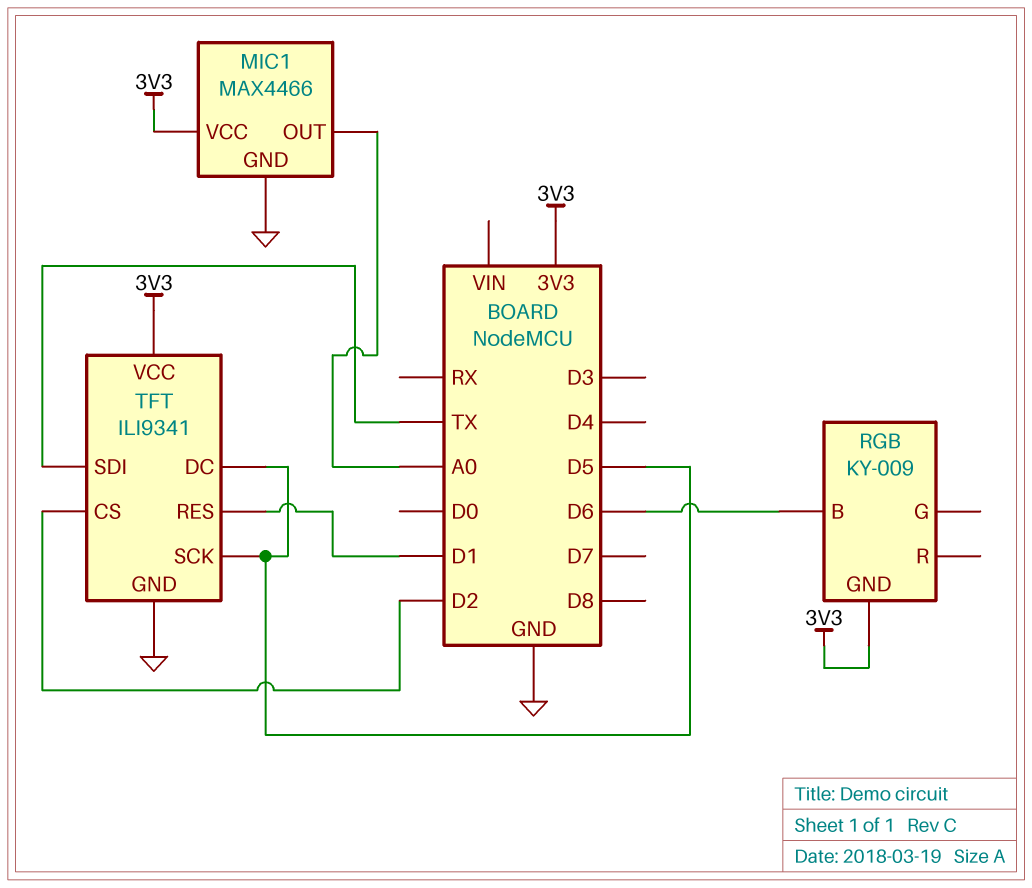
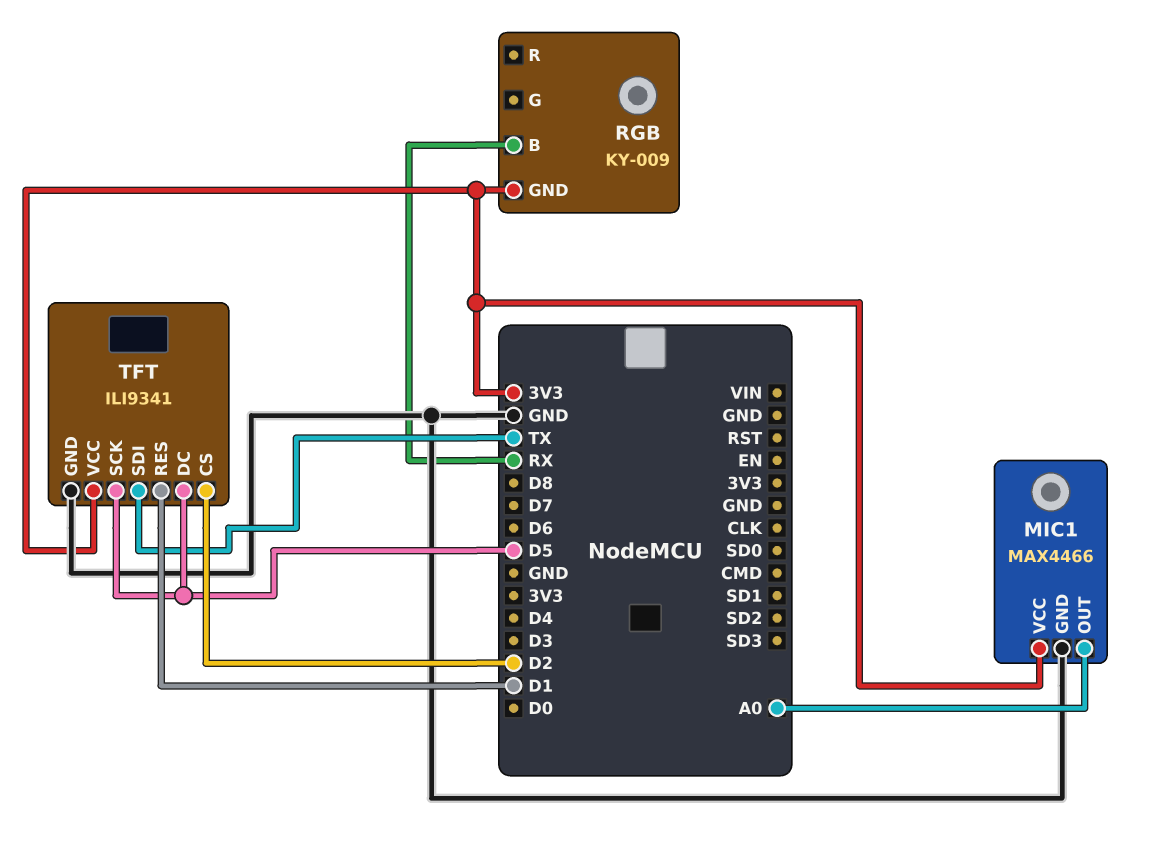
RGB pin B: D6 -> RX

